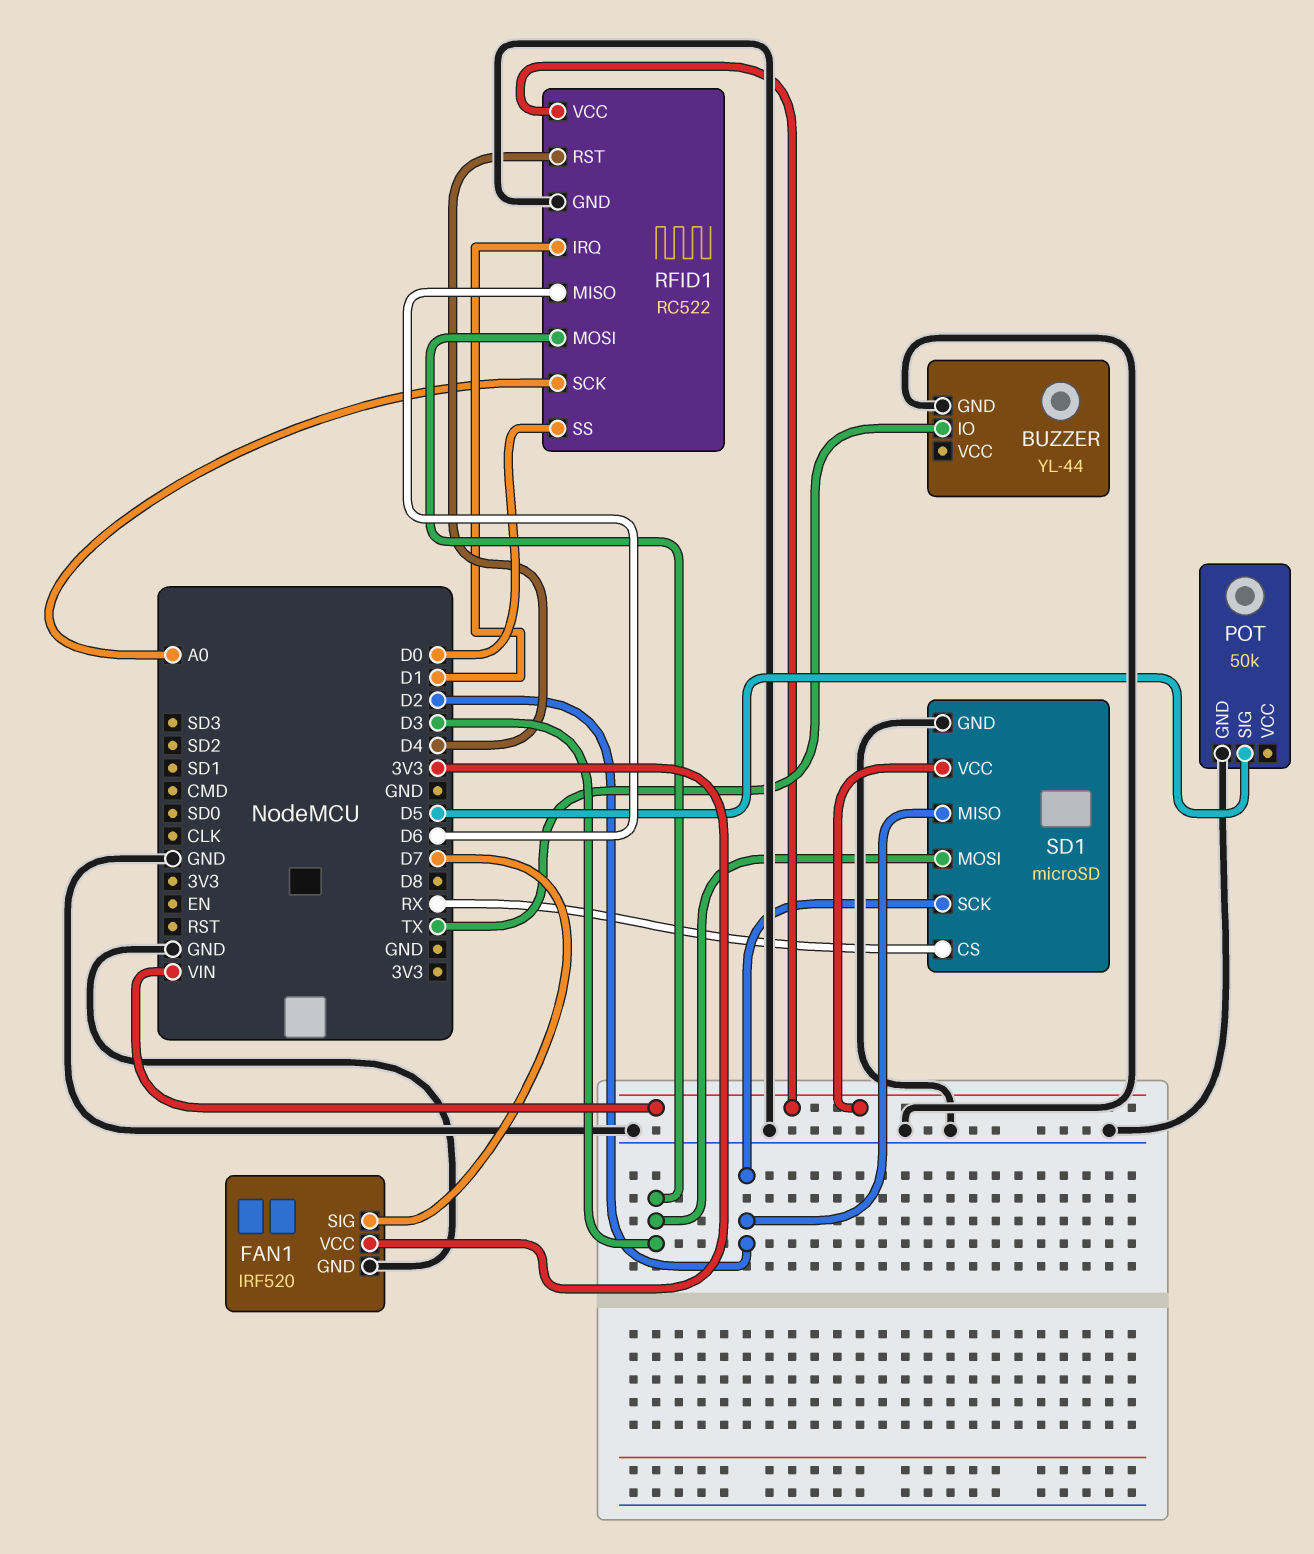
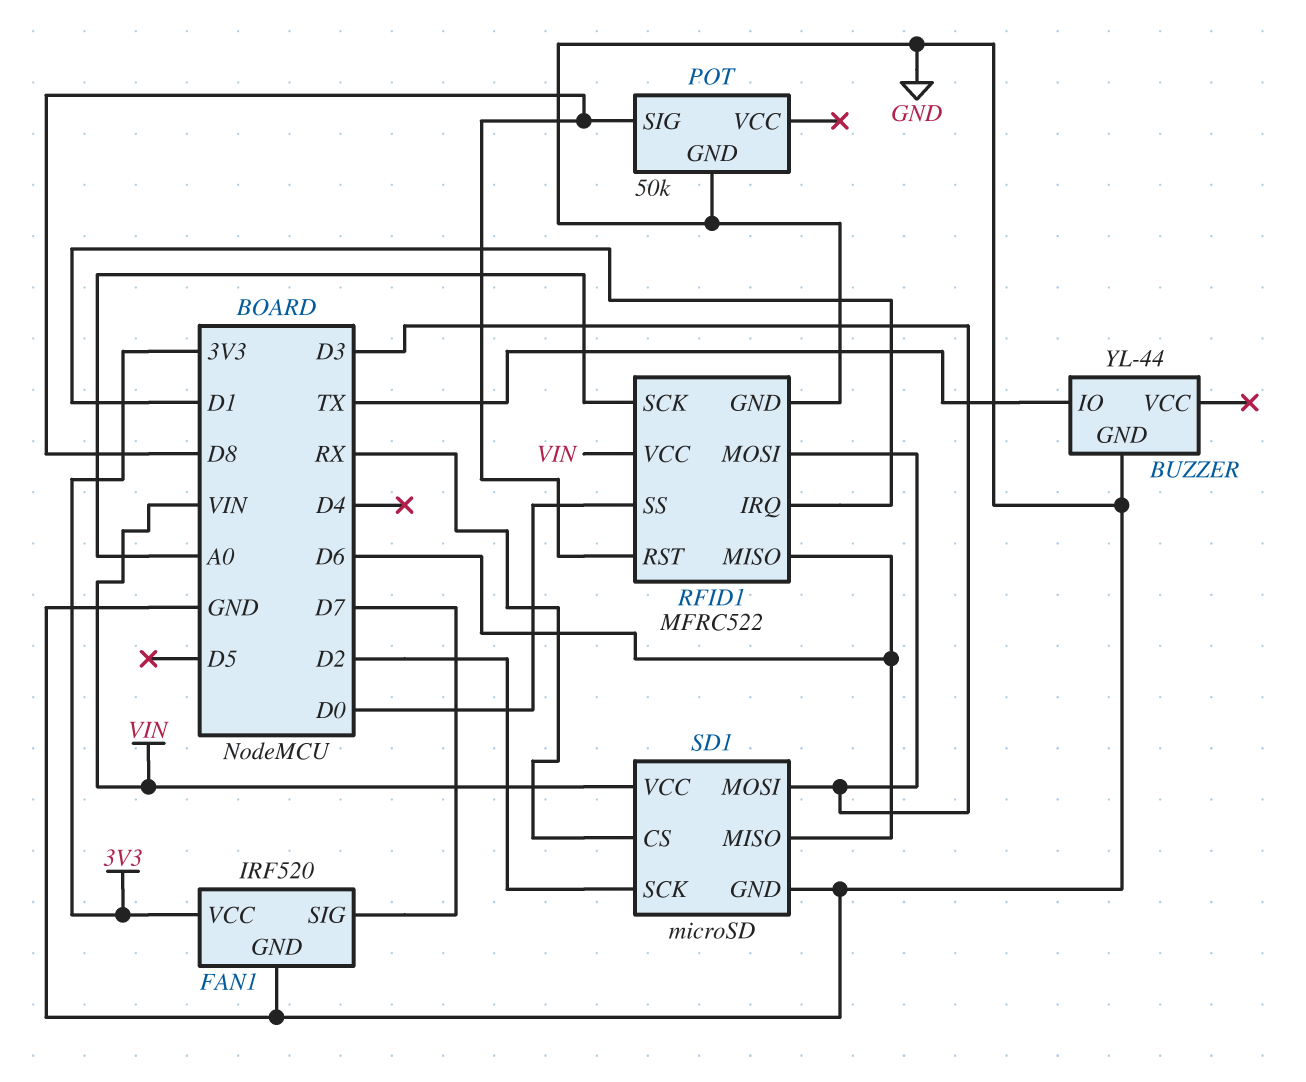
POT pin SIG: D5 -> D8
RFID1: RC522 -> MFRC522
RFID1 pin RST: D4 -> D8
SD1 pin MISO: D2 -> D6

